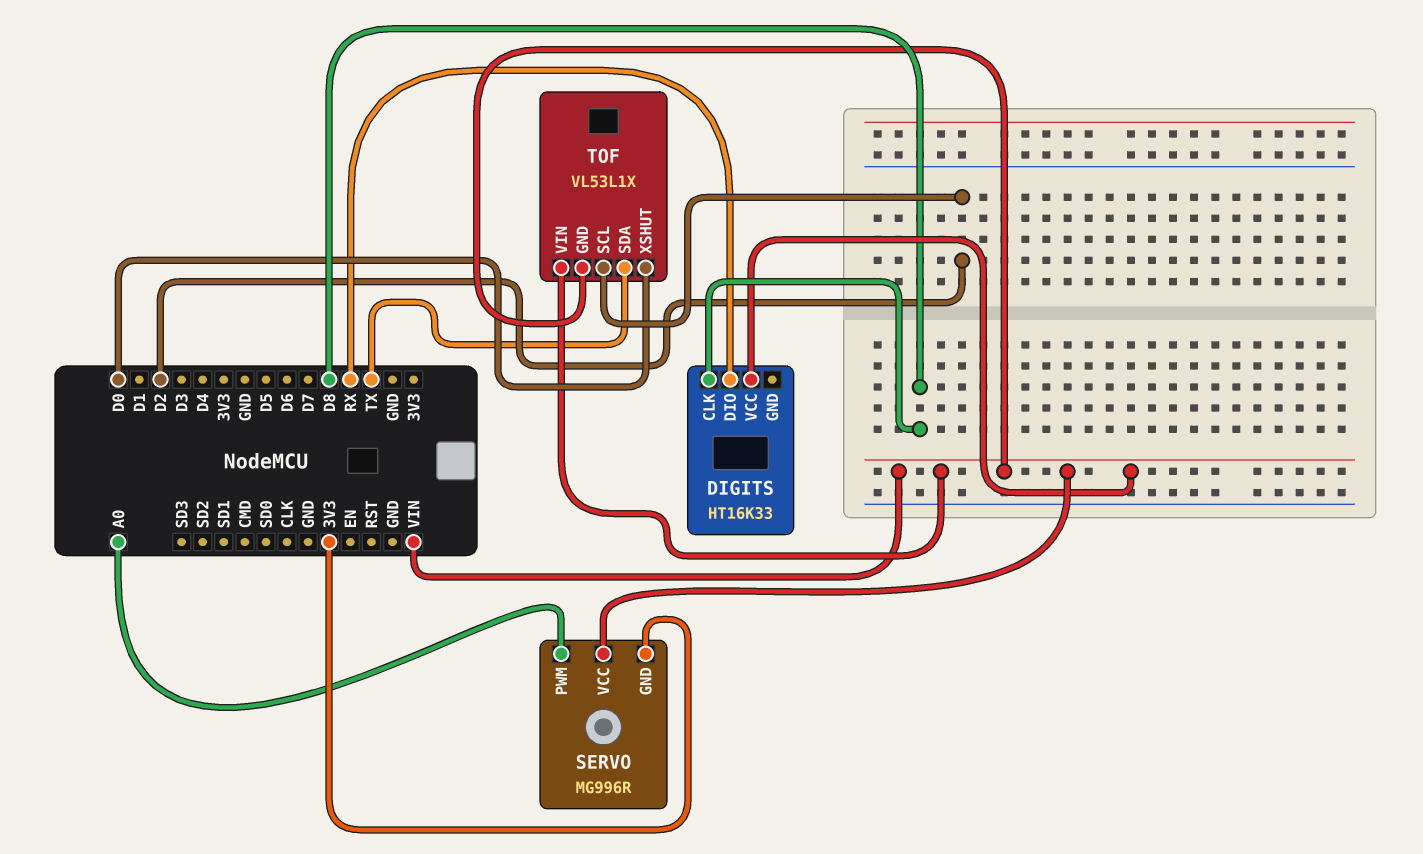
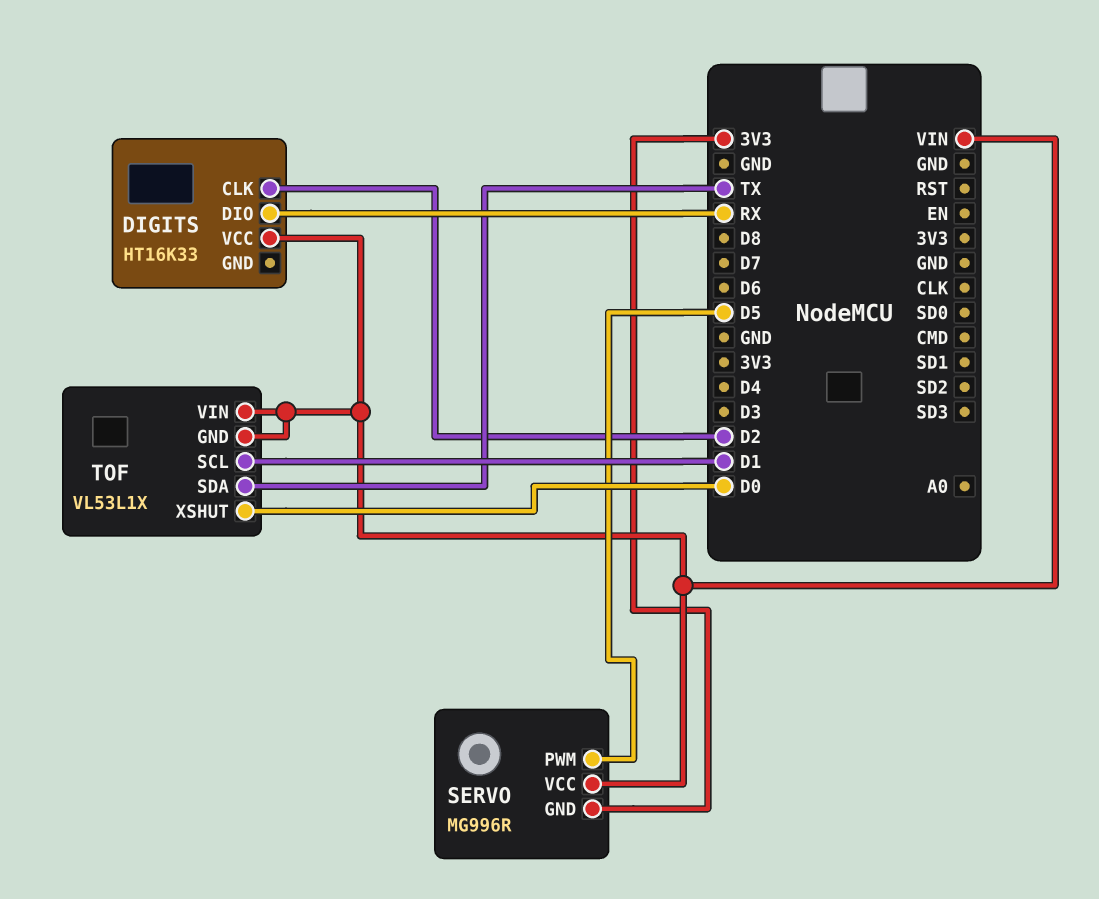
DIGITS pin CLK: D8 -> D2
SERVO pin PWM: A0 -> D5
TOF pin SCL: D2 -> D1

